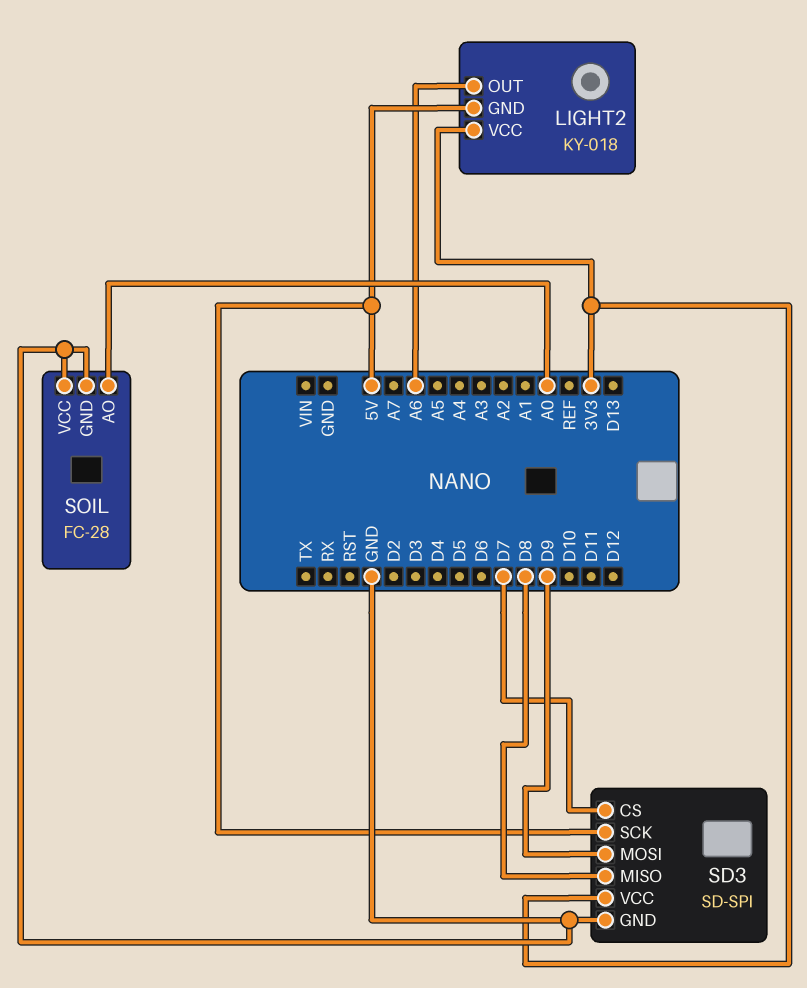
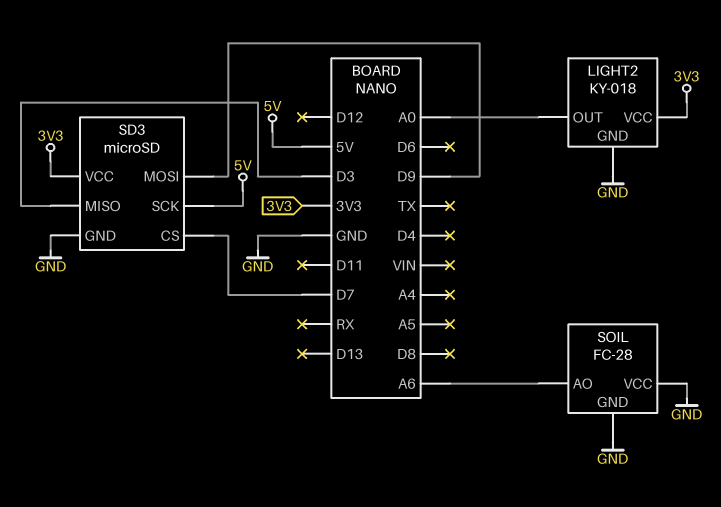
LIGHT2 pin GND: 5V -> GND
LIGHT2 pin OUT: A6 -> A0
SD3: SD-SPI -> microSD
SD3 pin MISO: D8 -> D3
SOIL pin AO: A0 -> A6

